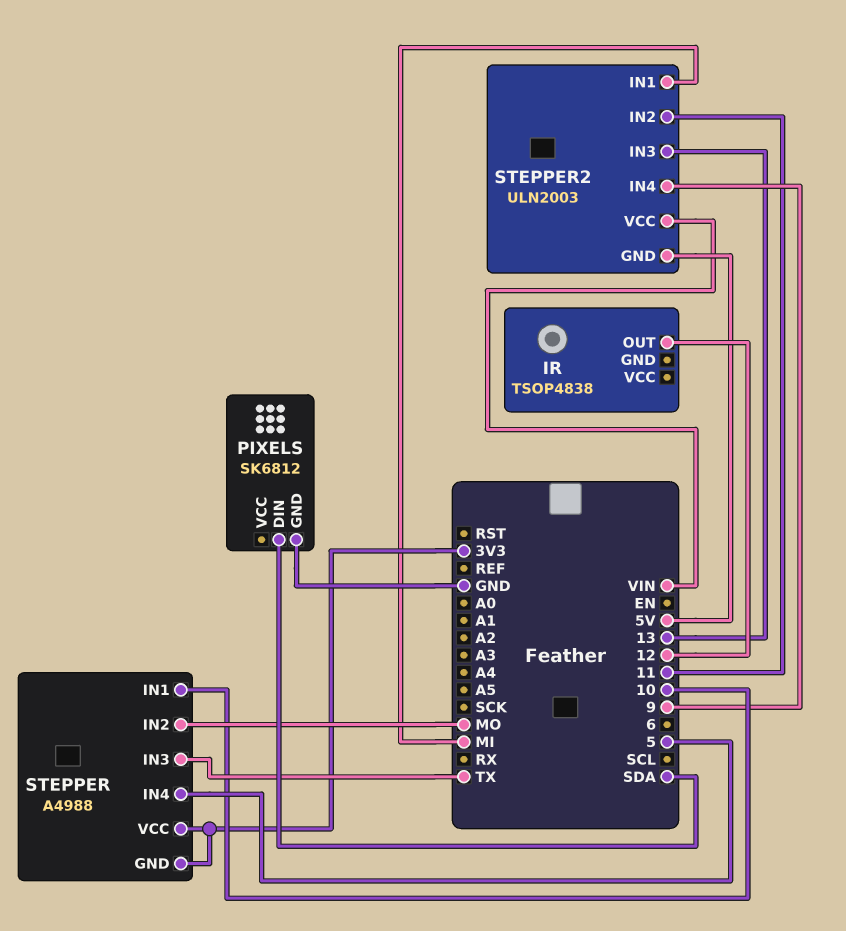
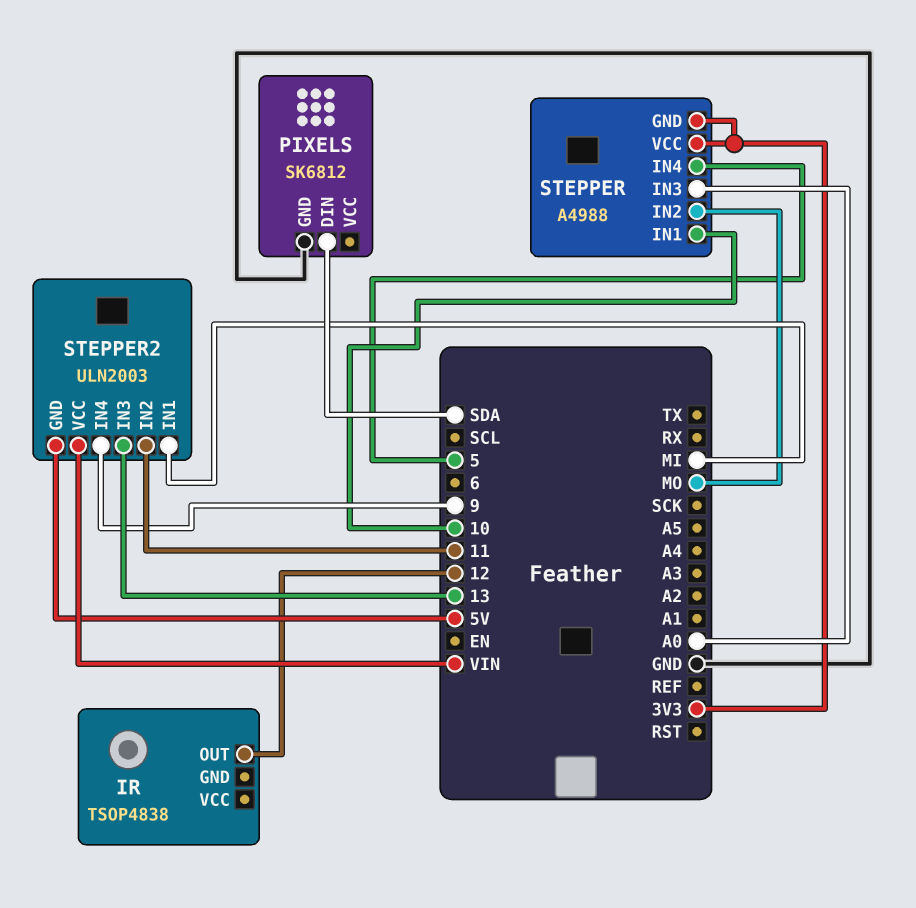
STEPPER pin IN3: TX -> A0

